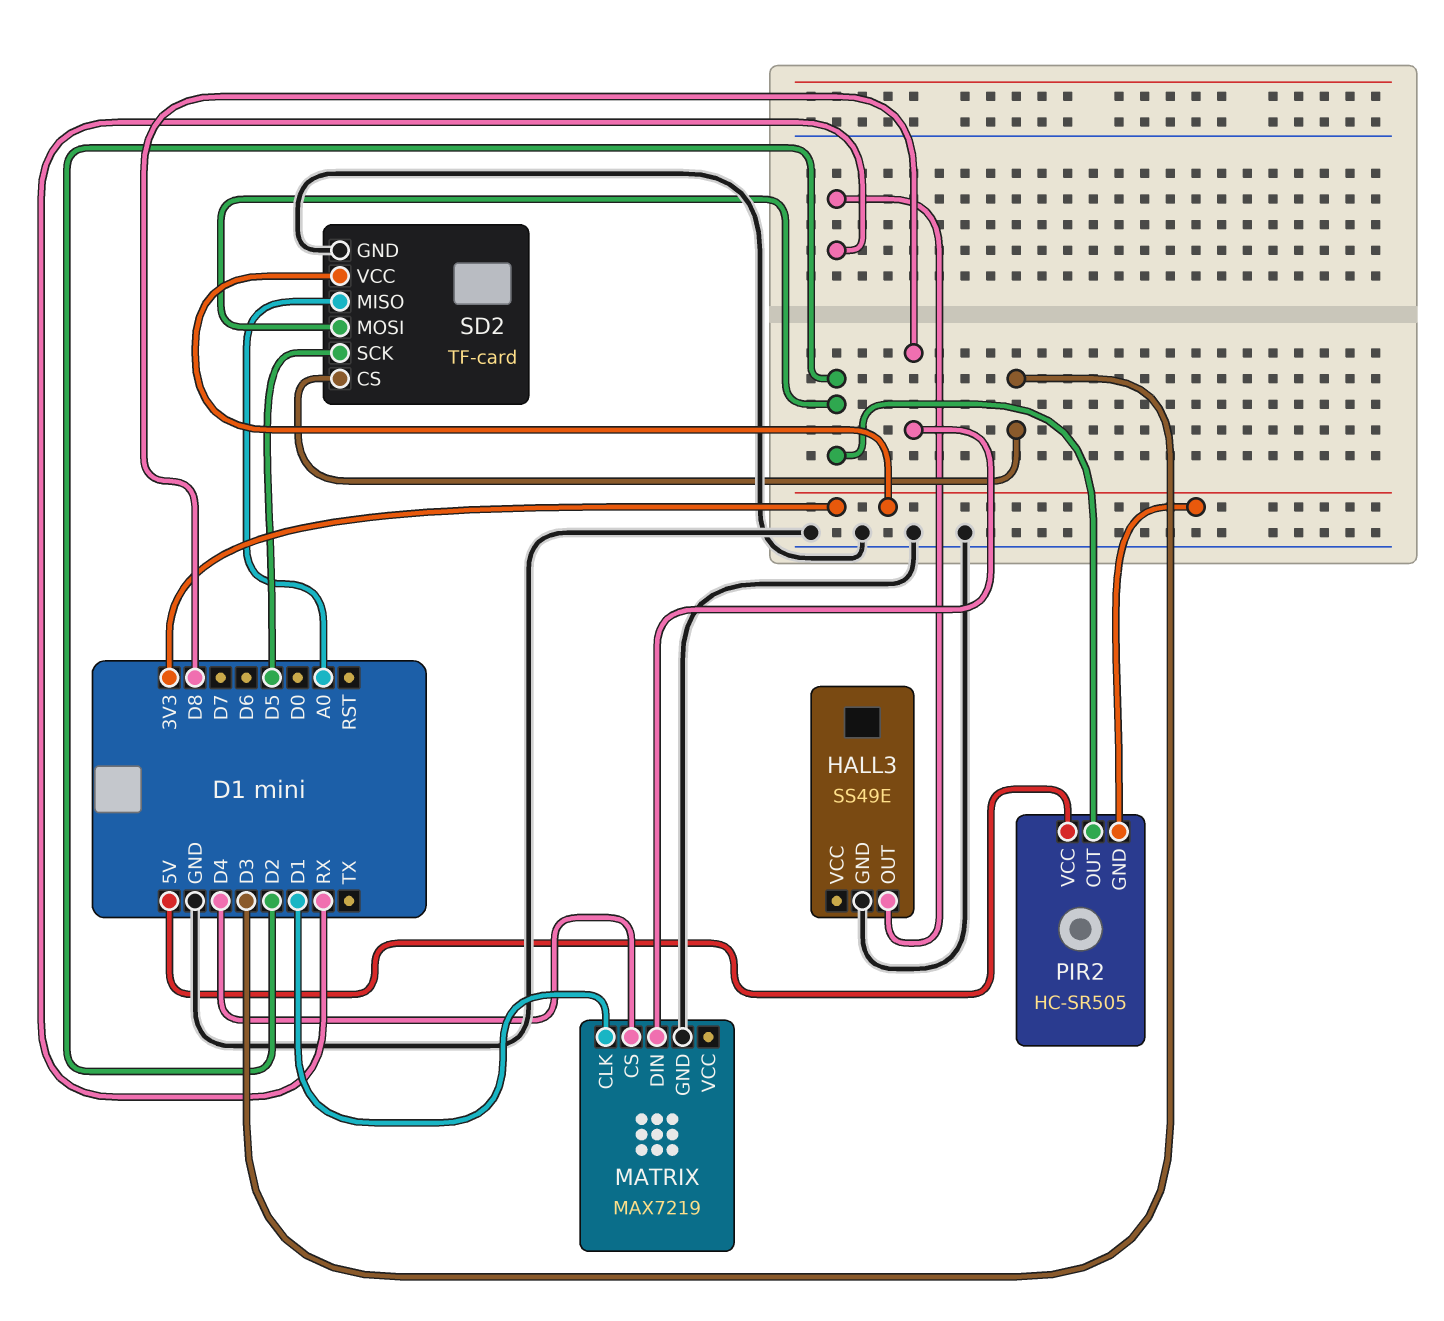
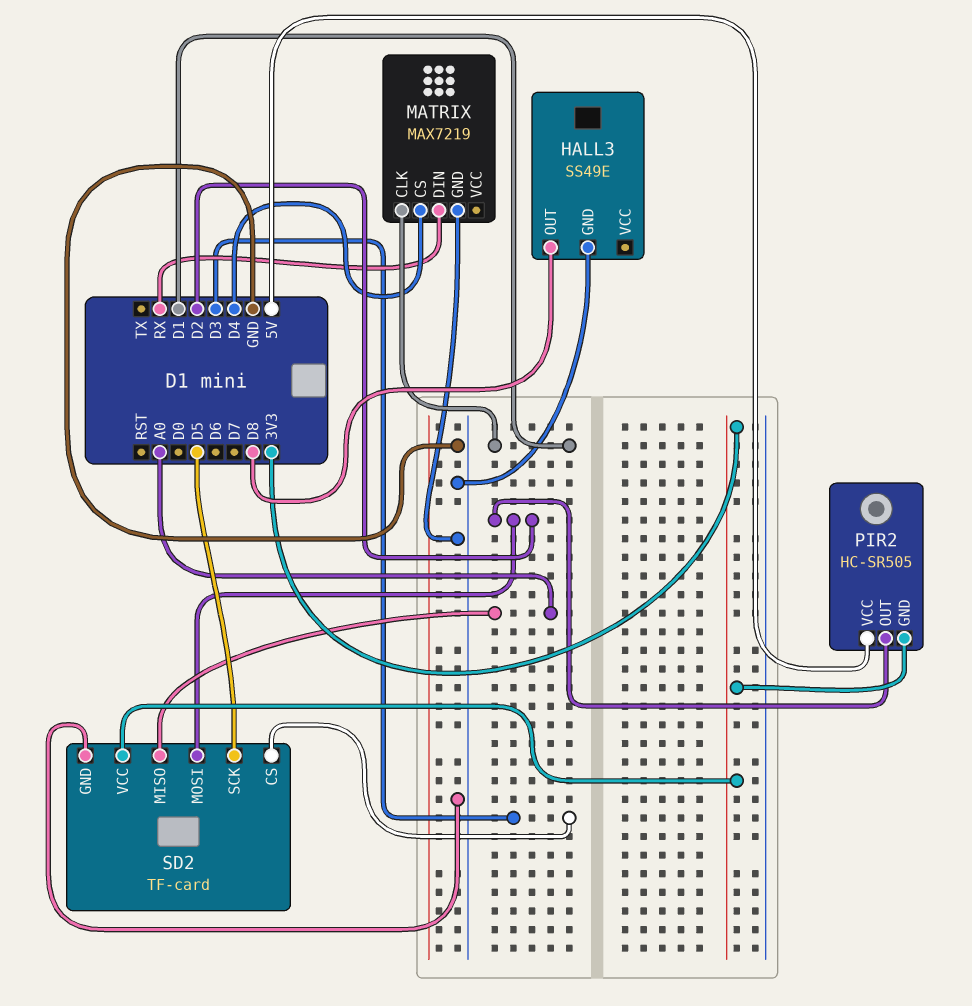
HALL3 pin OUT: RX -> D8
MATRIX pin DIN: D8 -> RX

